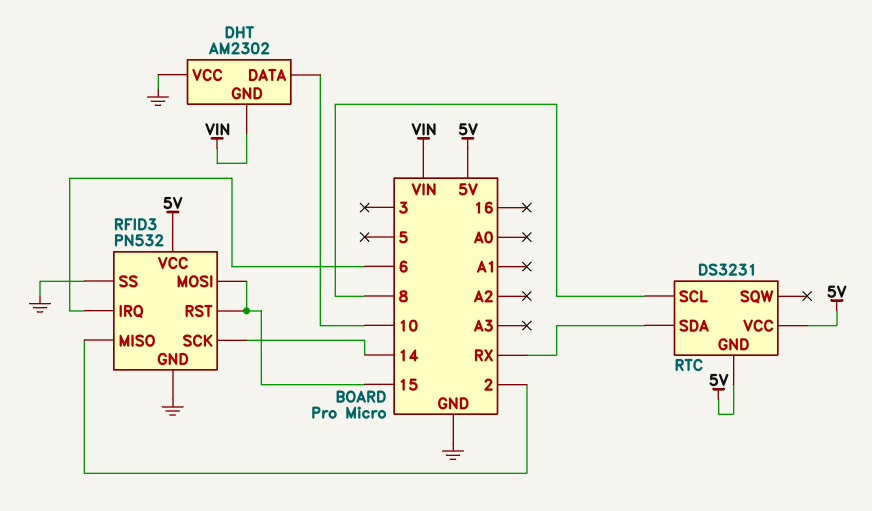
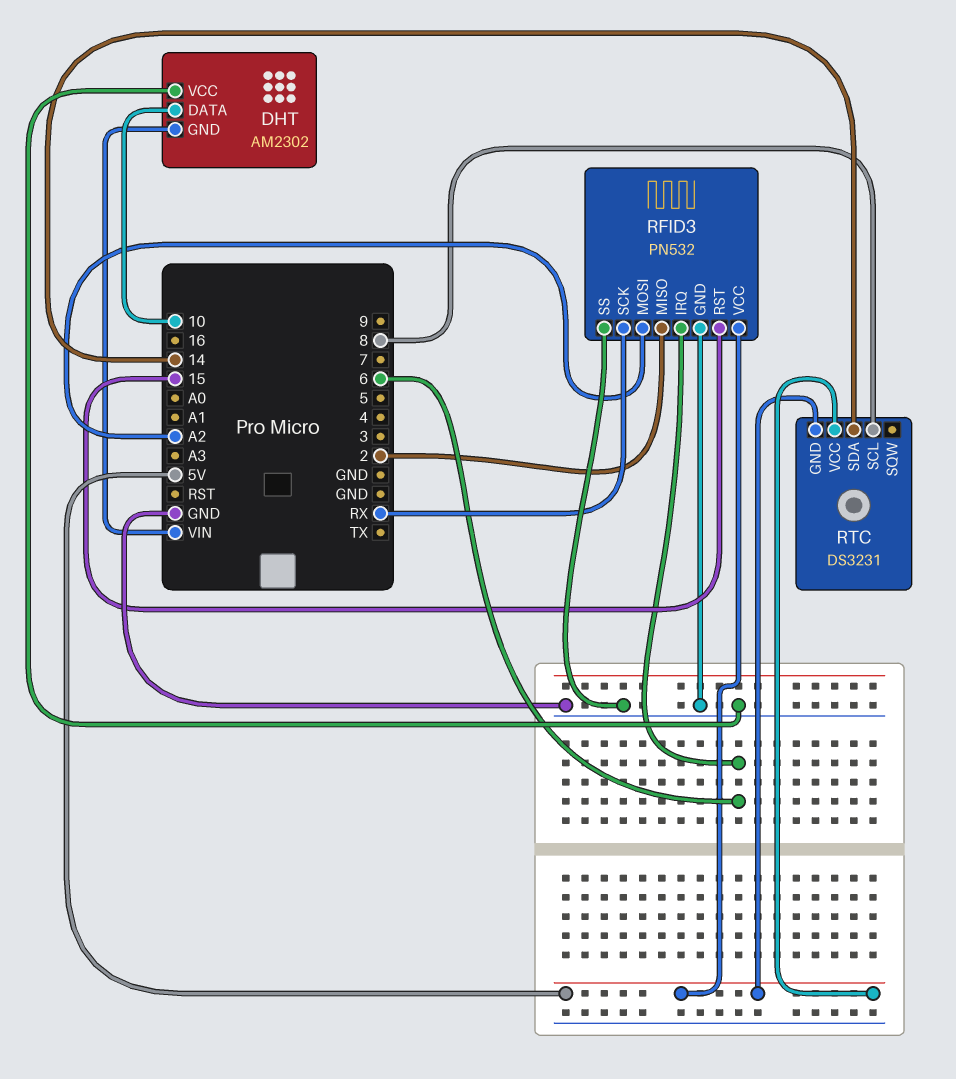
RFID3 pin MOSI: 15 -> A2
RFID3 pin SCK: 14 -> RX
RTC pin SDA: RX -> 14

